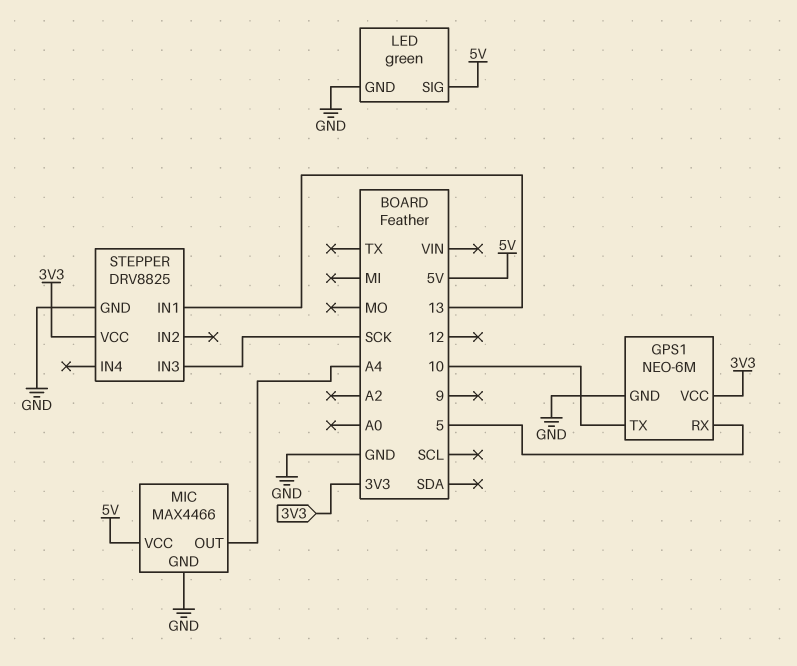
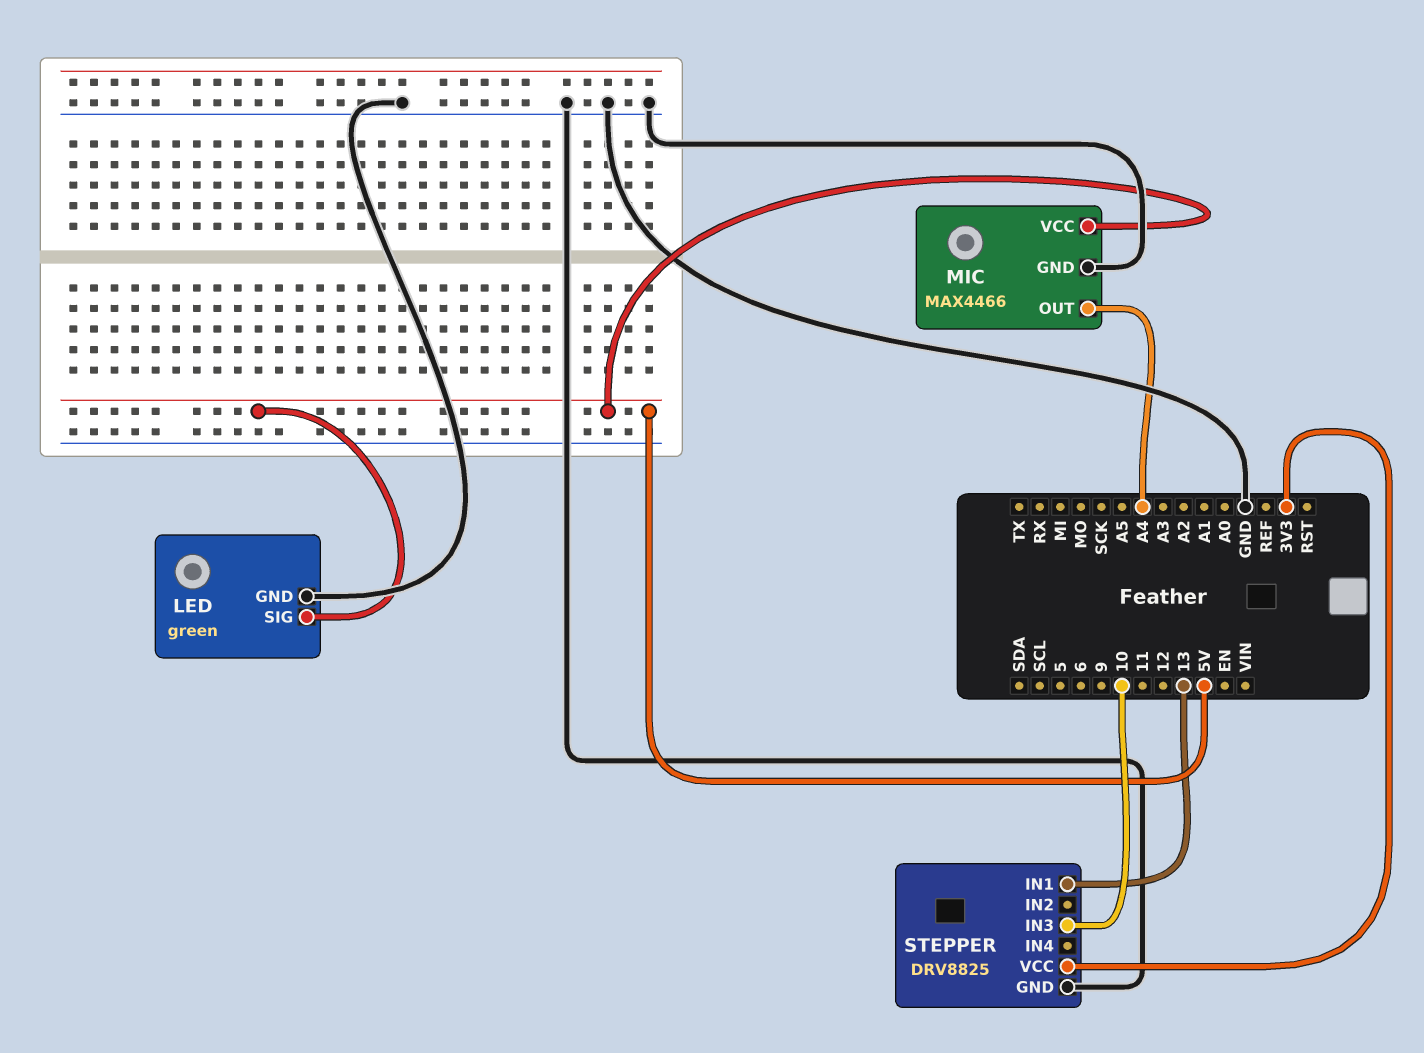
GPS1: NEO-6M -> none
GPS1 pin GND: GND -> none
GPS1 pin RX: 5 -> none
GPS1 pin TX: 10 -> none
GPS1 pin VCC: 3V3 -> none
STEPPER pin IN3: SCK -> 10

